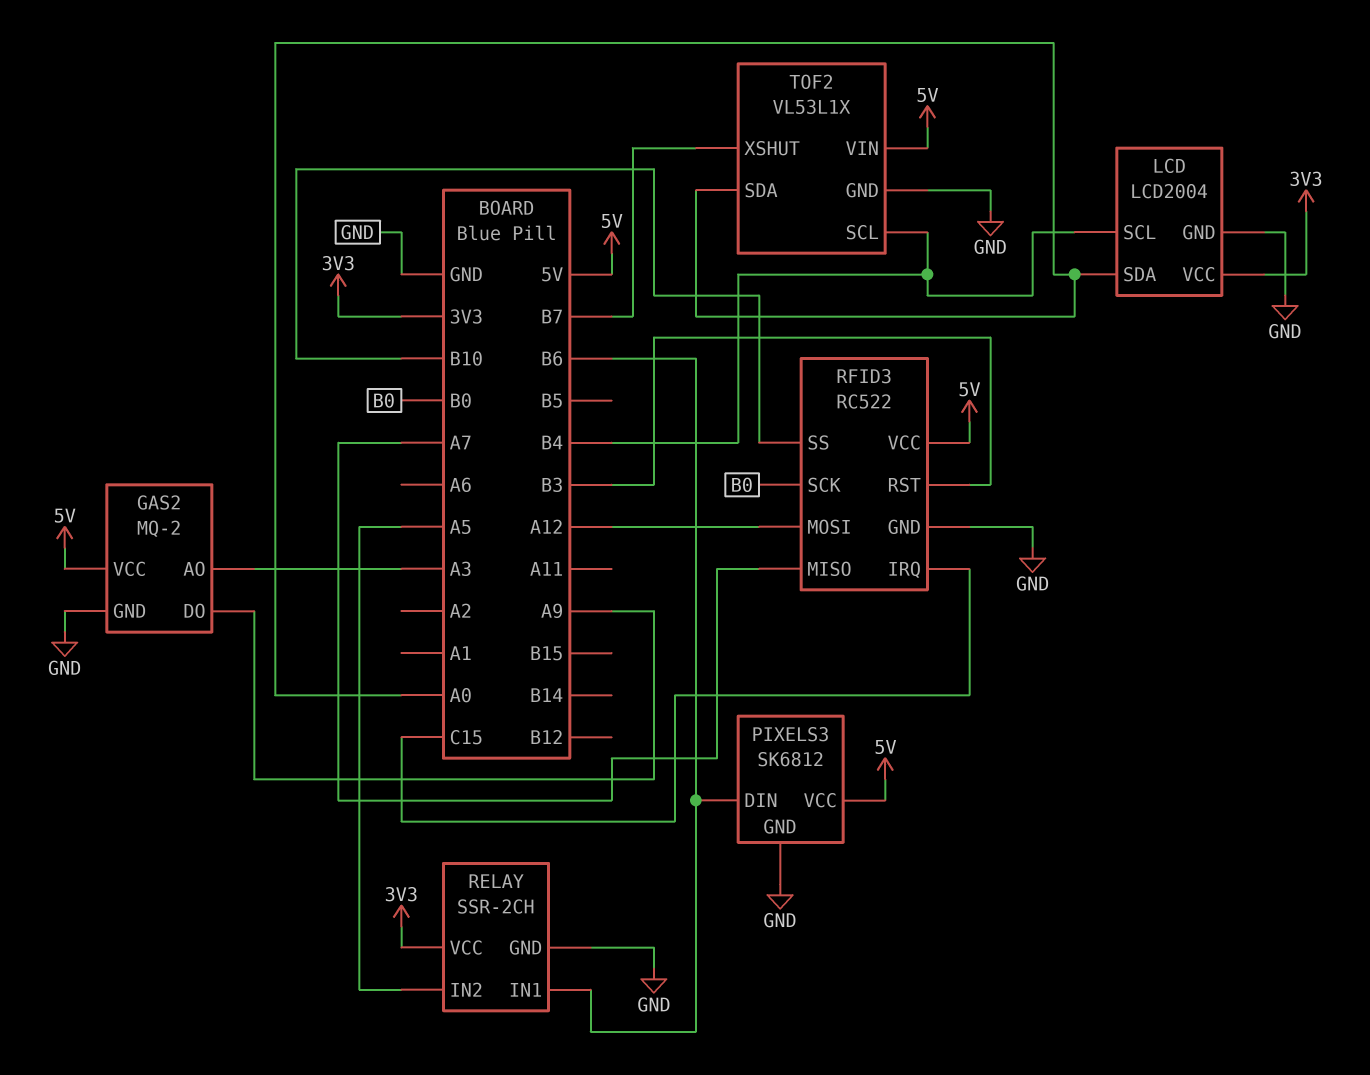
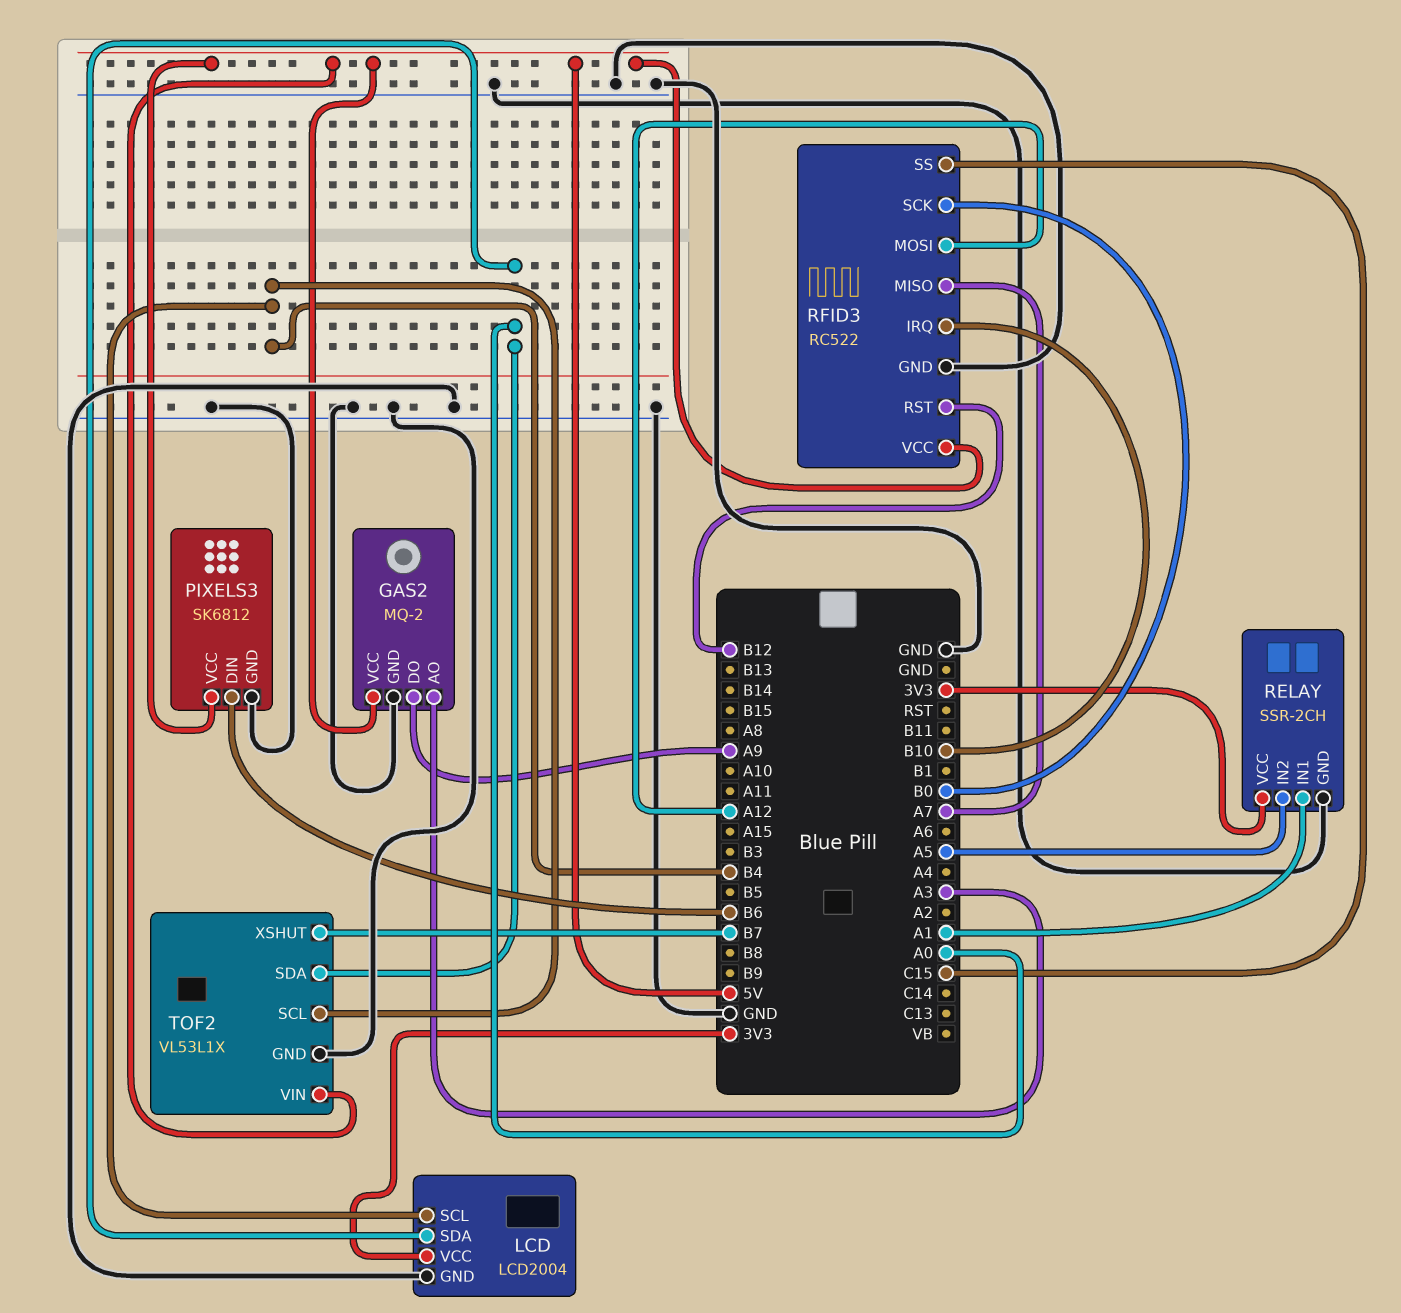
RELAY pin IN1: B6 -> A1
RFID3 pin IRQ: C15 -> B10
RFID3 pin RST: B3 -> B12
RFID3 pin SS: B10 -> C15

